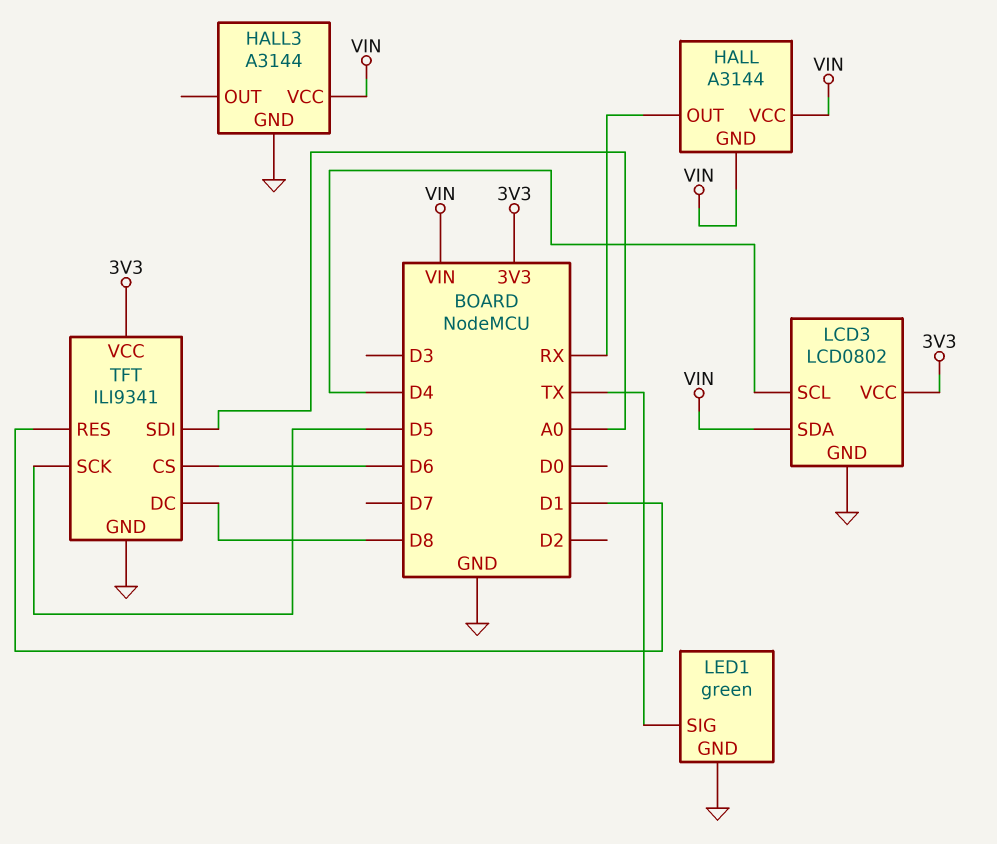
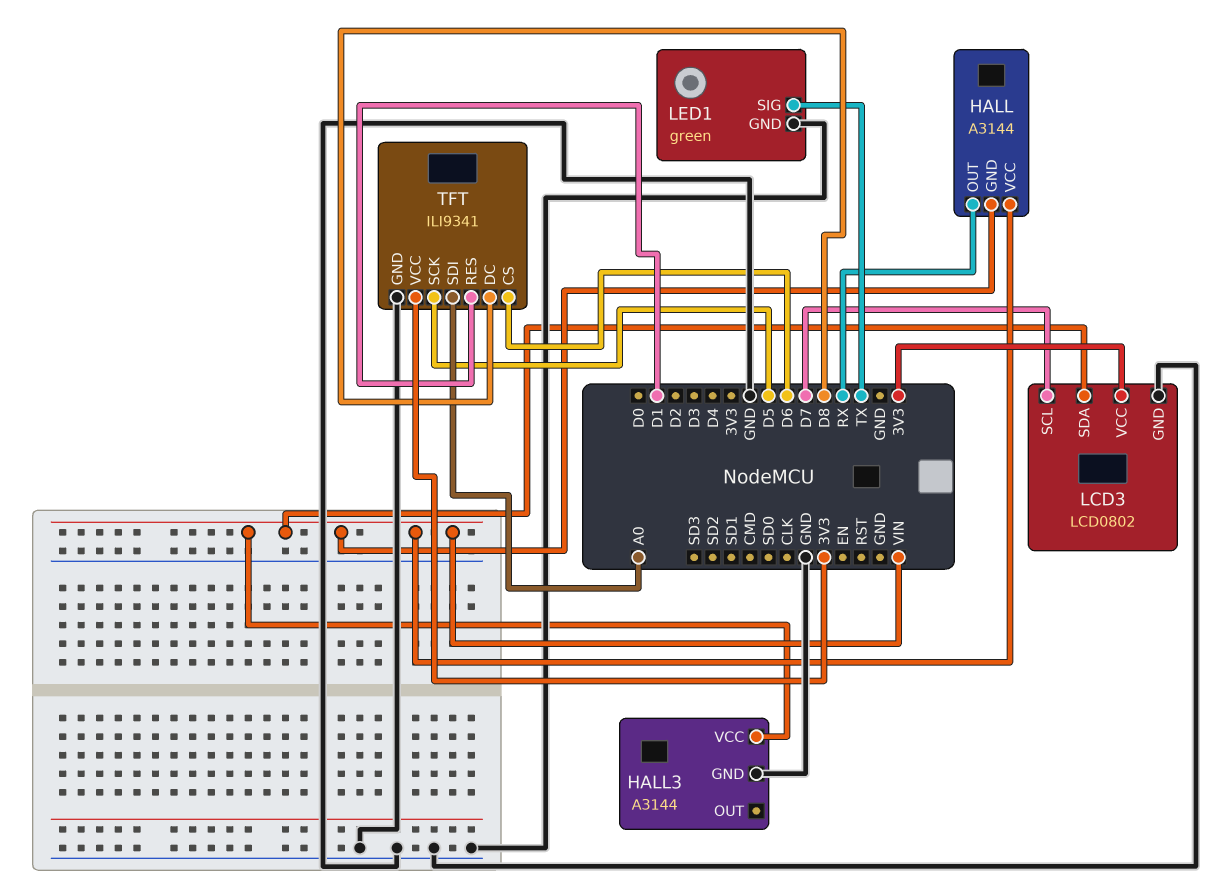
LCD3 pin SCL: D4 -> D7

